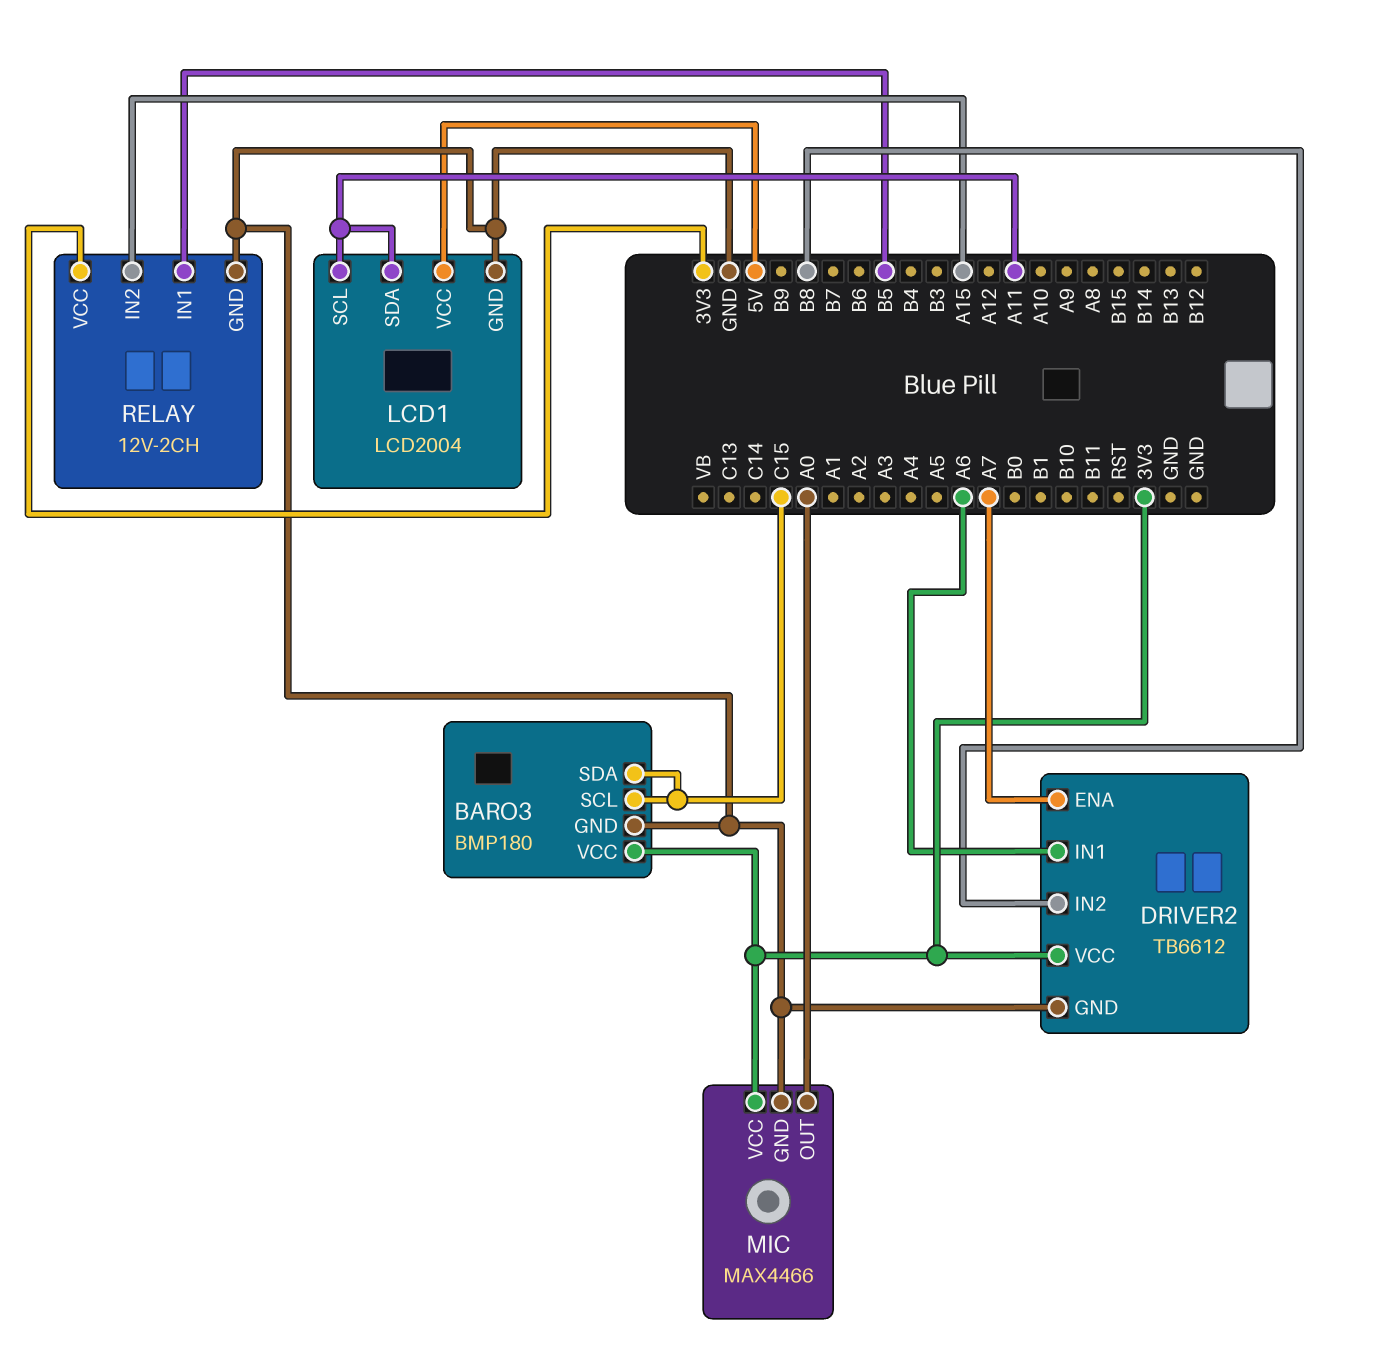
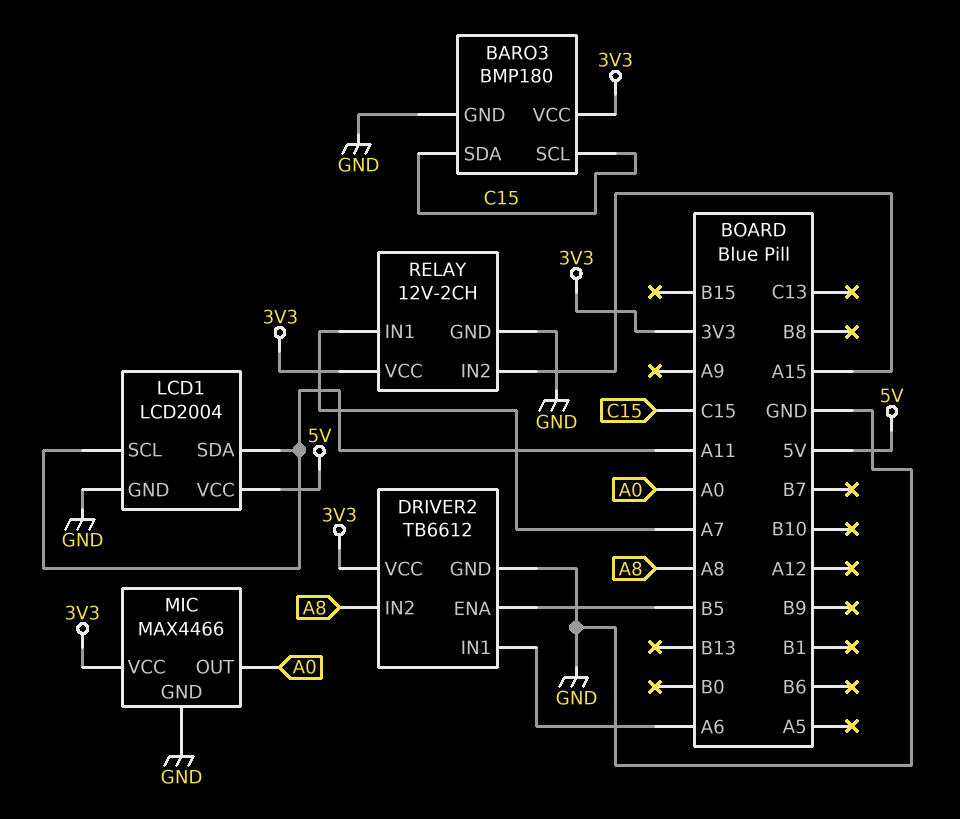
DRIVER2 pin ENA: A7 -> B5
DRIVER2 pin IN2: B8 -> A8
RELAY pin IN1: B5 -> A7

